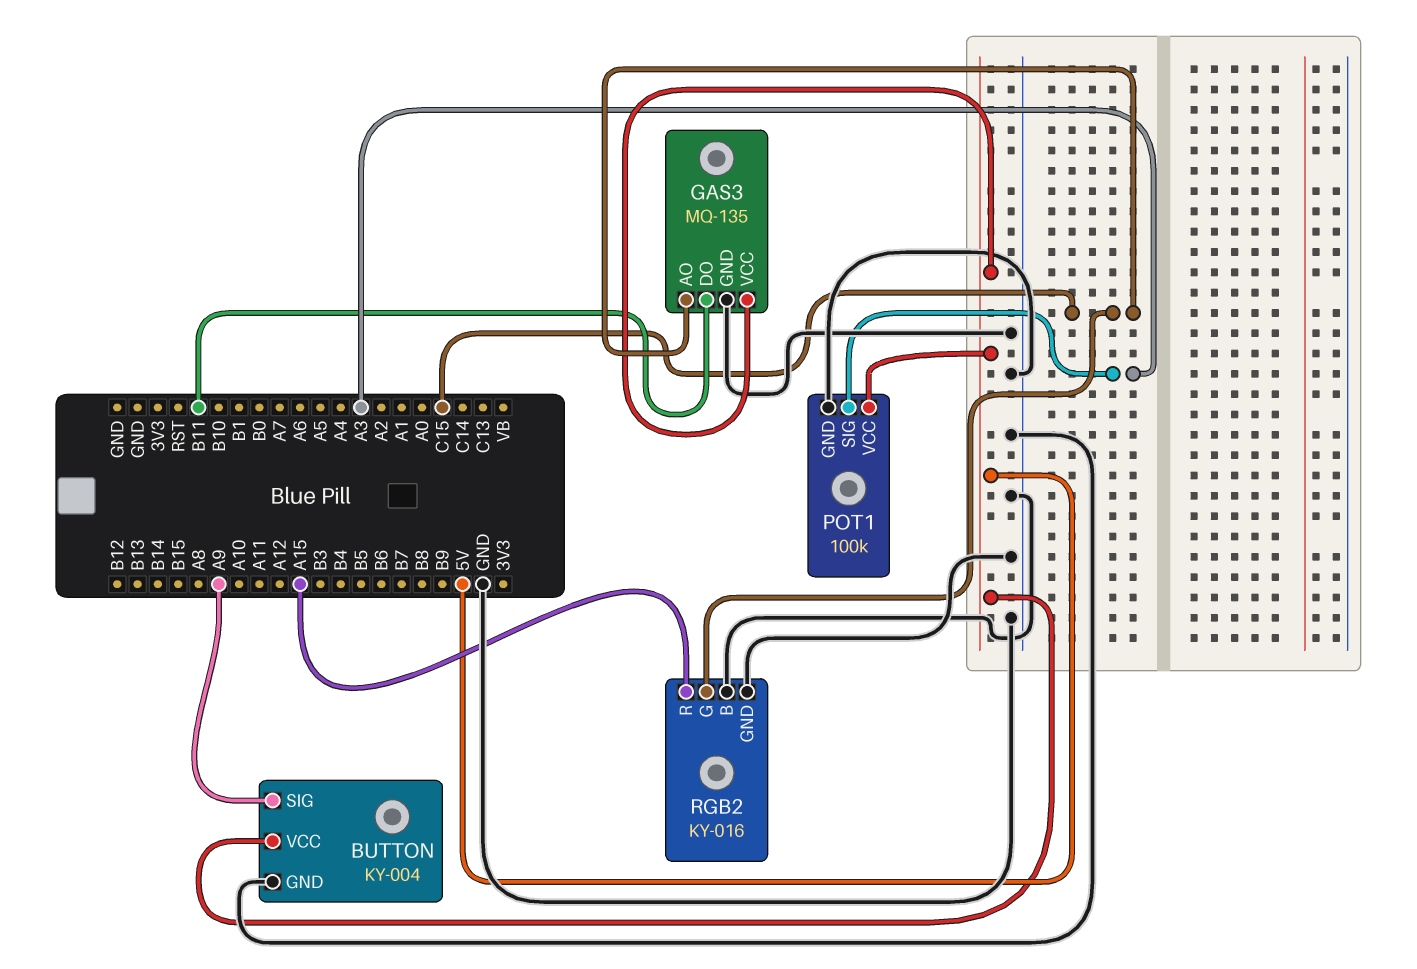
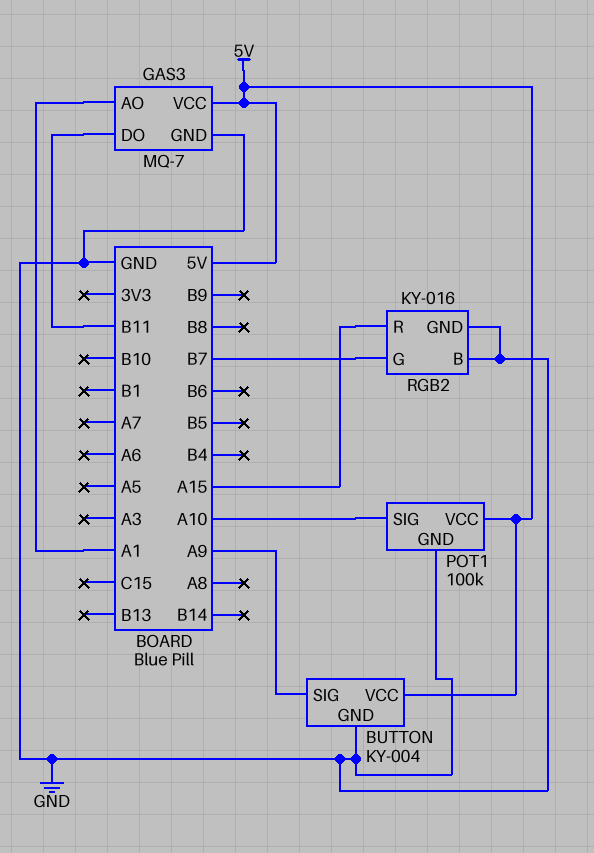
GAS3: MQ-135 -> MQ-7
GAS3 pin AO: C15 -> A1
POT1 pin SIG: A3 -> A10
RGB2 pin G: C15 -> B7

